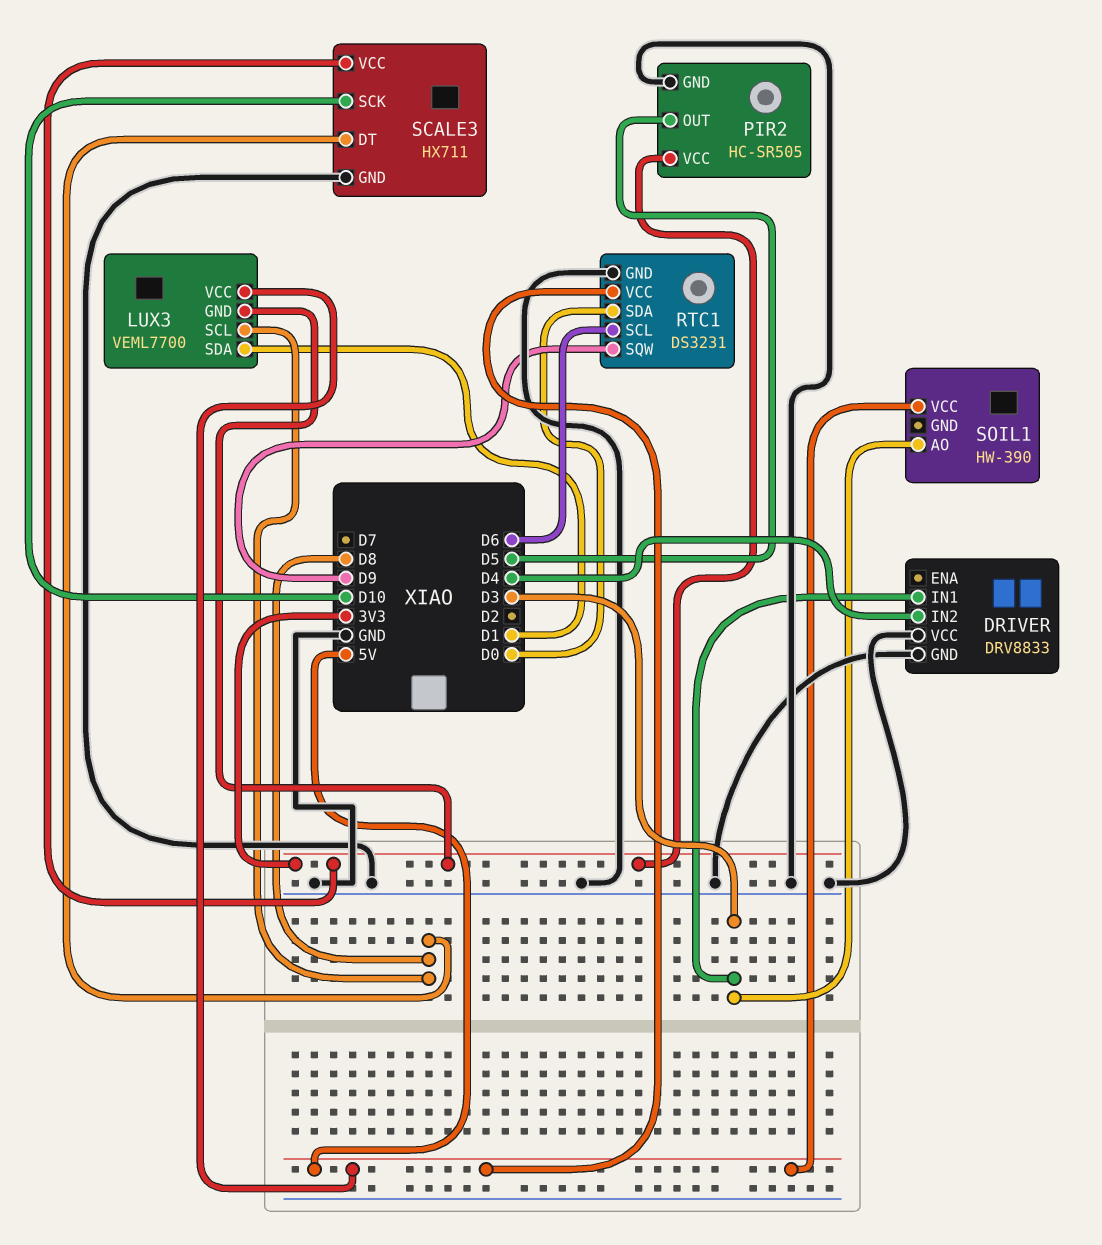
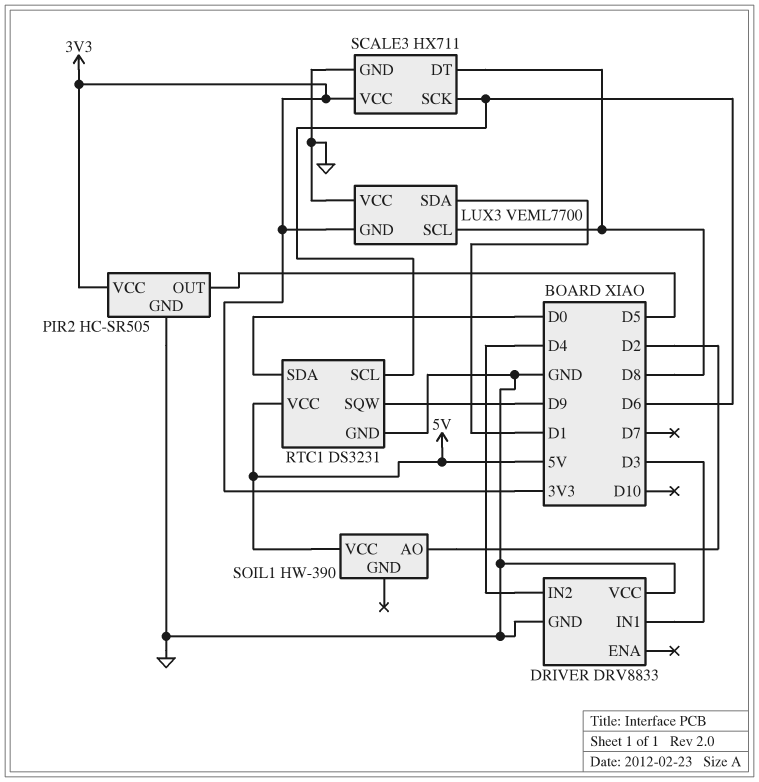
LUX3 pin VCC: 5V -> GND
SCALE3 pin SCK: D10 -> D6
SOIL1 pin AO: D3 -> D2

